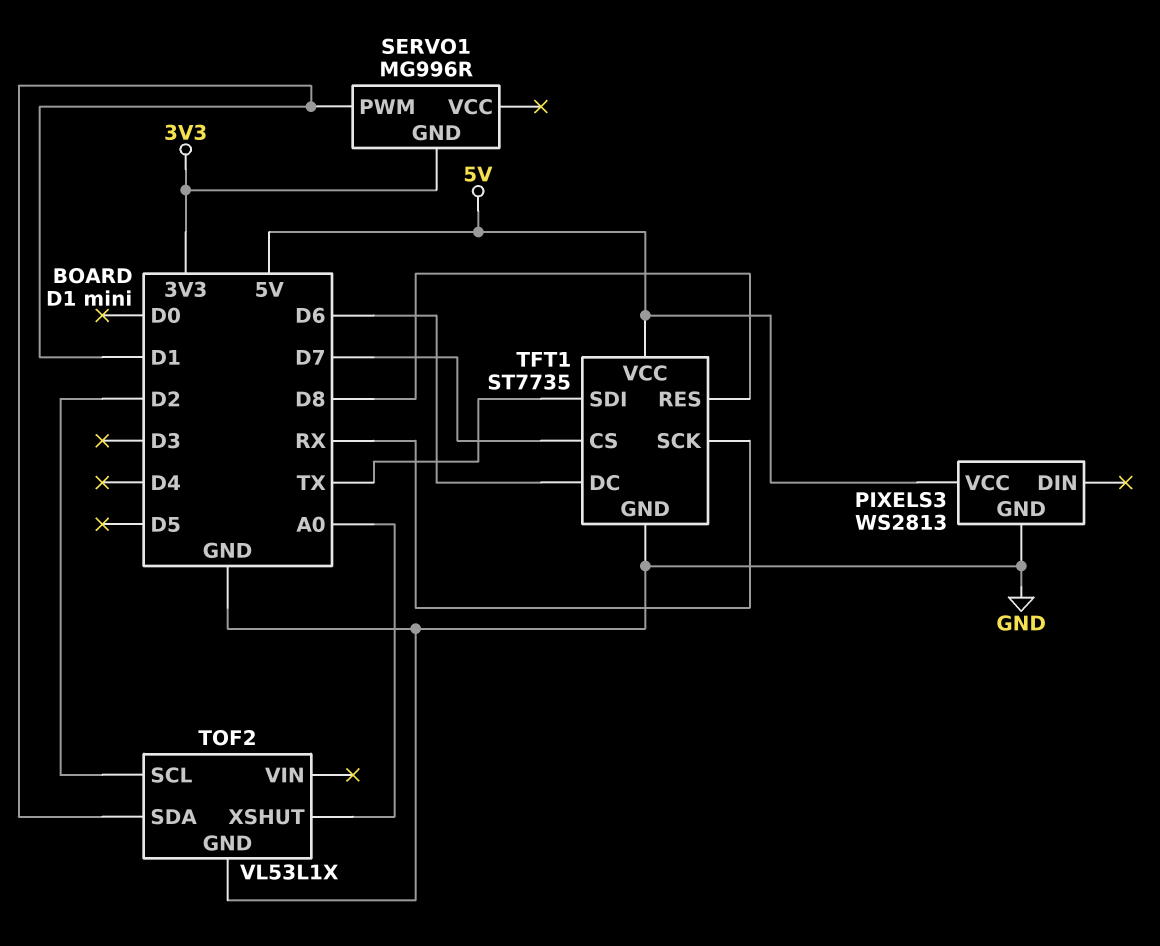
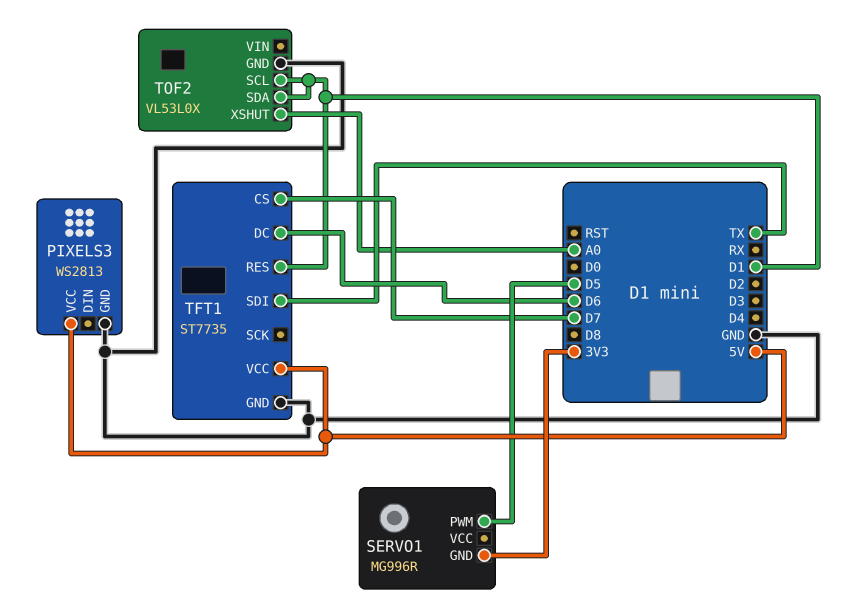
SERVO1 pin PWM: D1 -> D5
TFT1 pin RES: D8 -> D1
TFT1 pin SCK: RX -> none
TOF2: VL53L1X -> VL53L0X
TOF2 pin SCL: D2 -> D1

